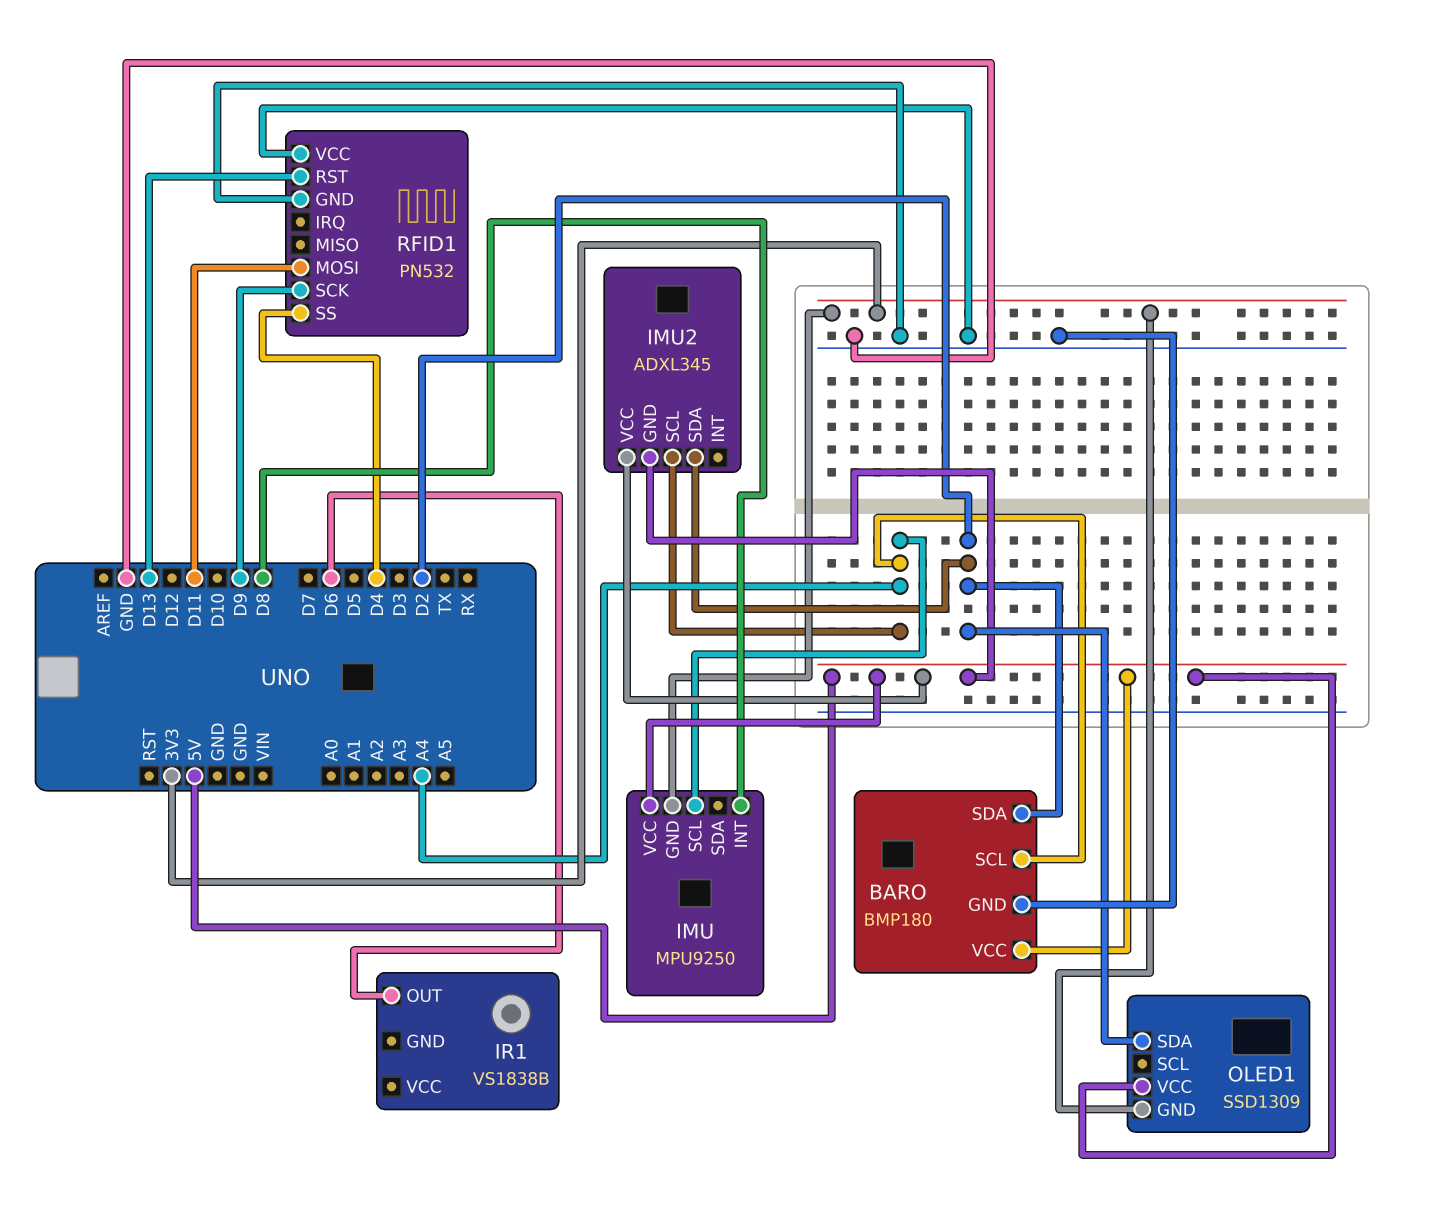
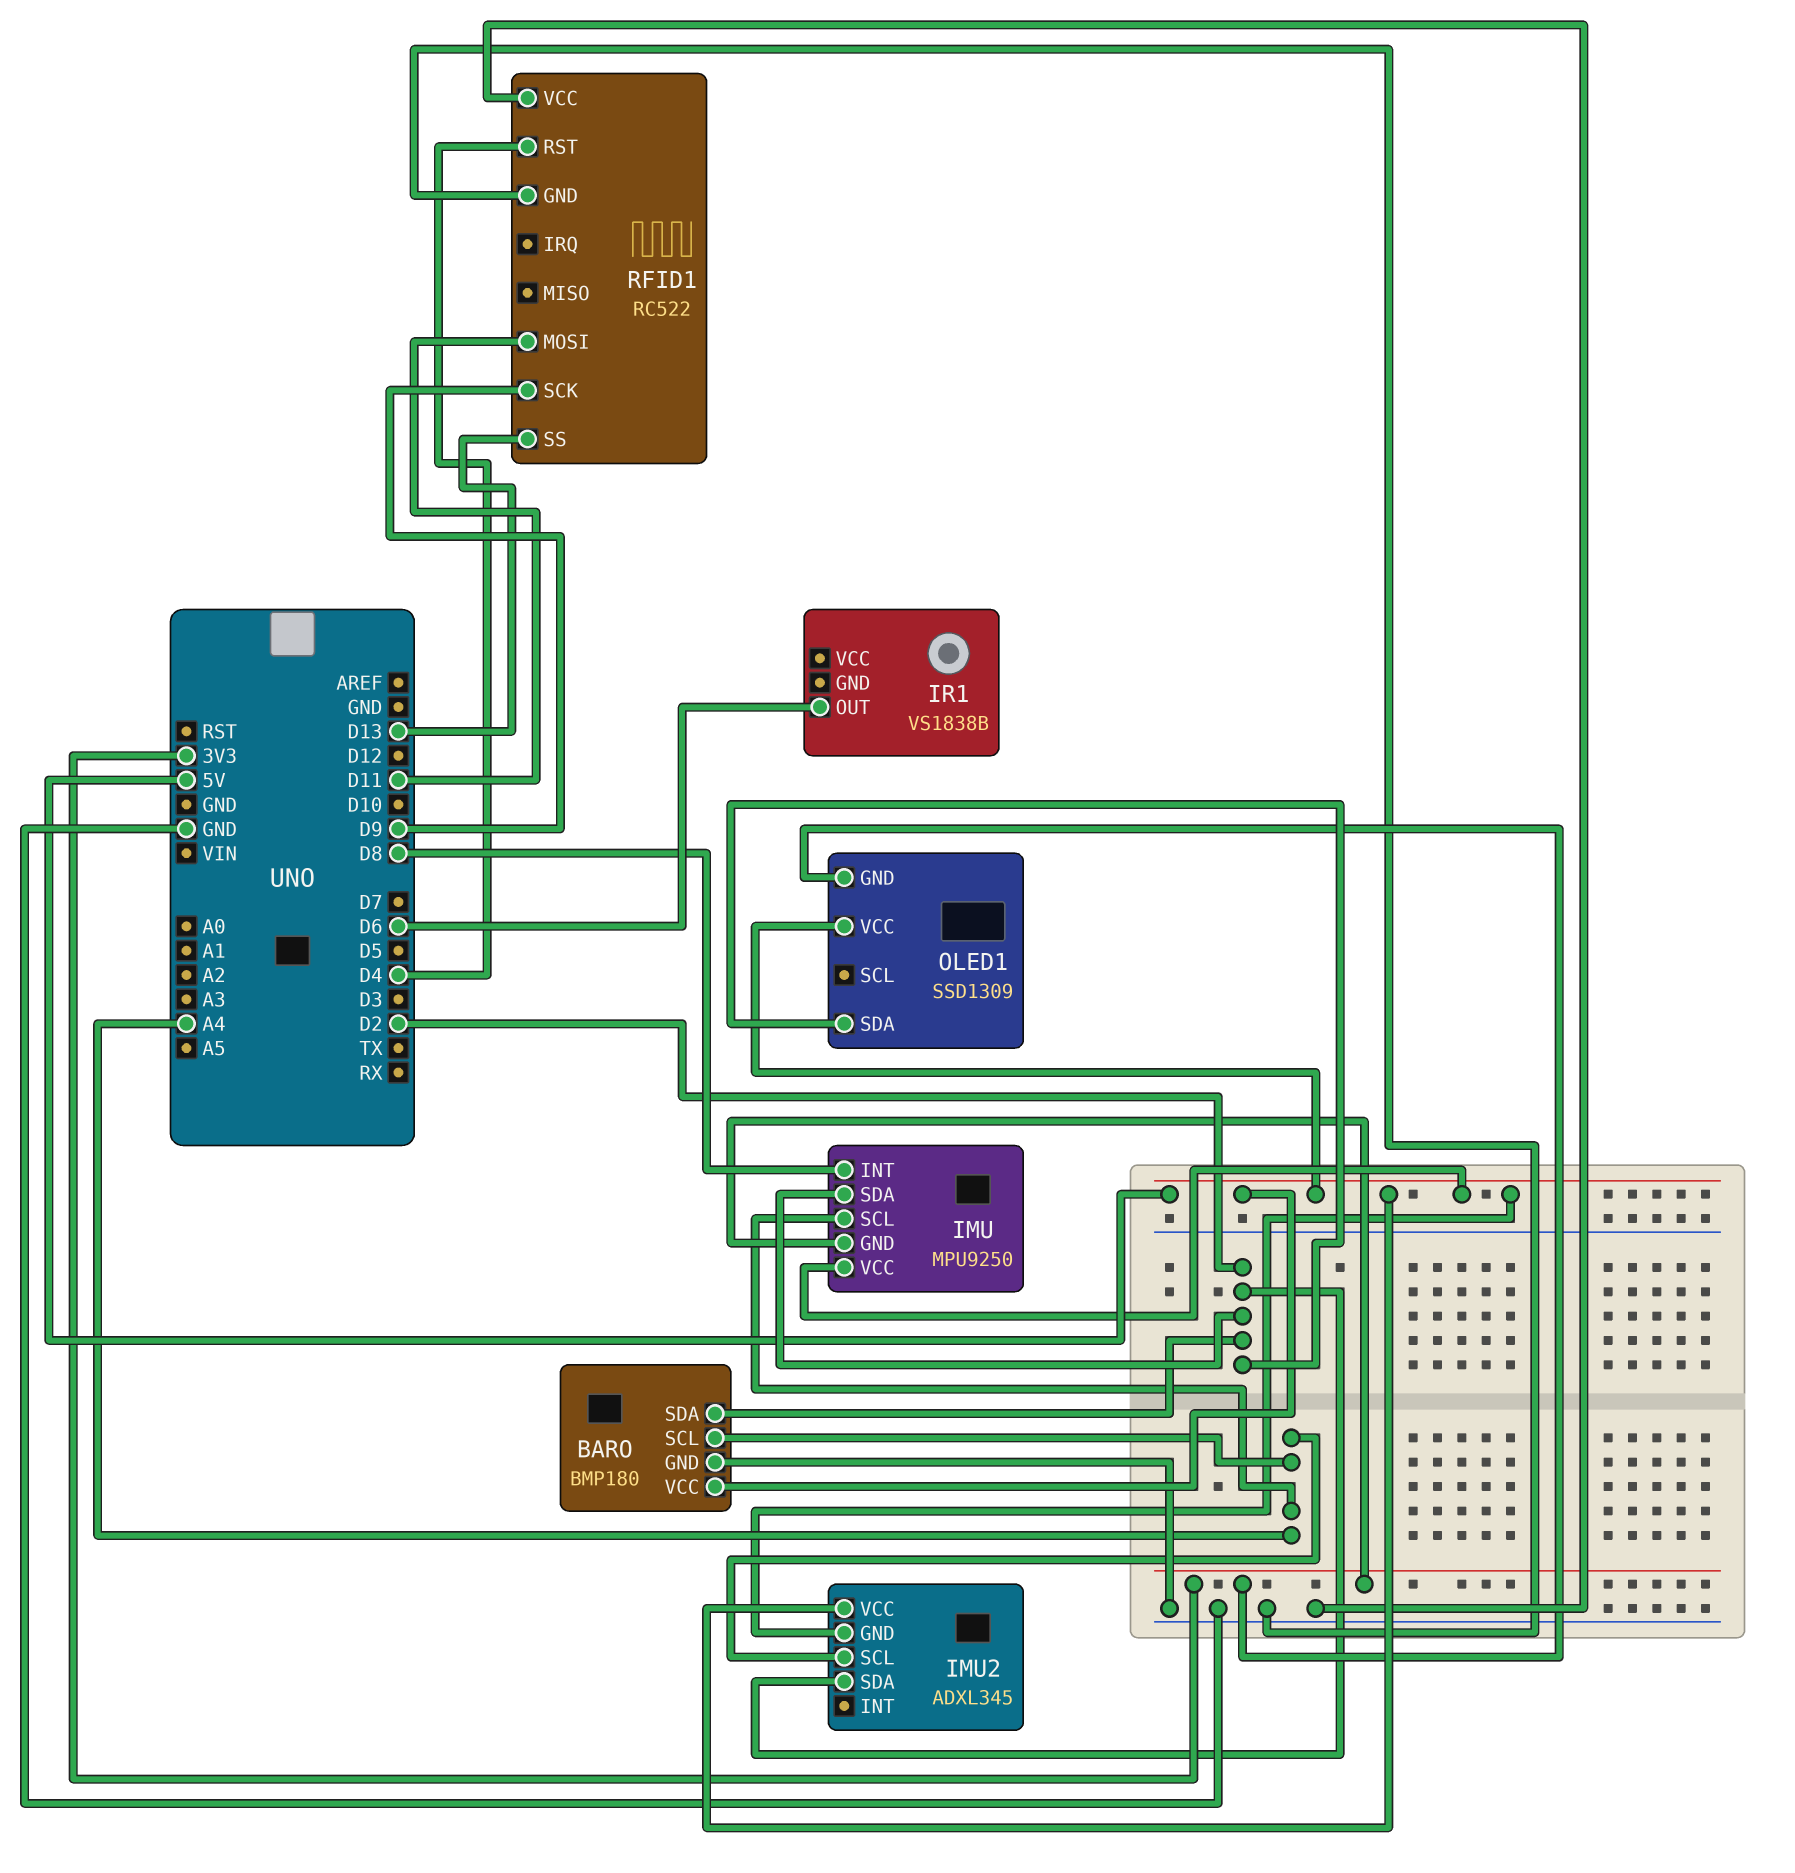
IMU pin SDA: none -> D2
RFID1: PN532 -> RC522
RFID1 pin RST: D13 -> D4
RFID1 pin SS: D4 -> D13

